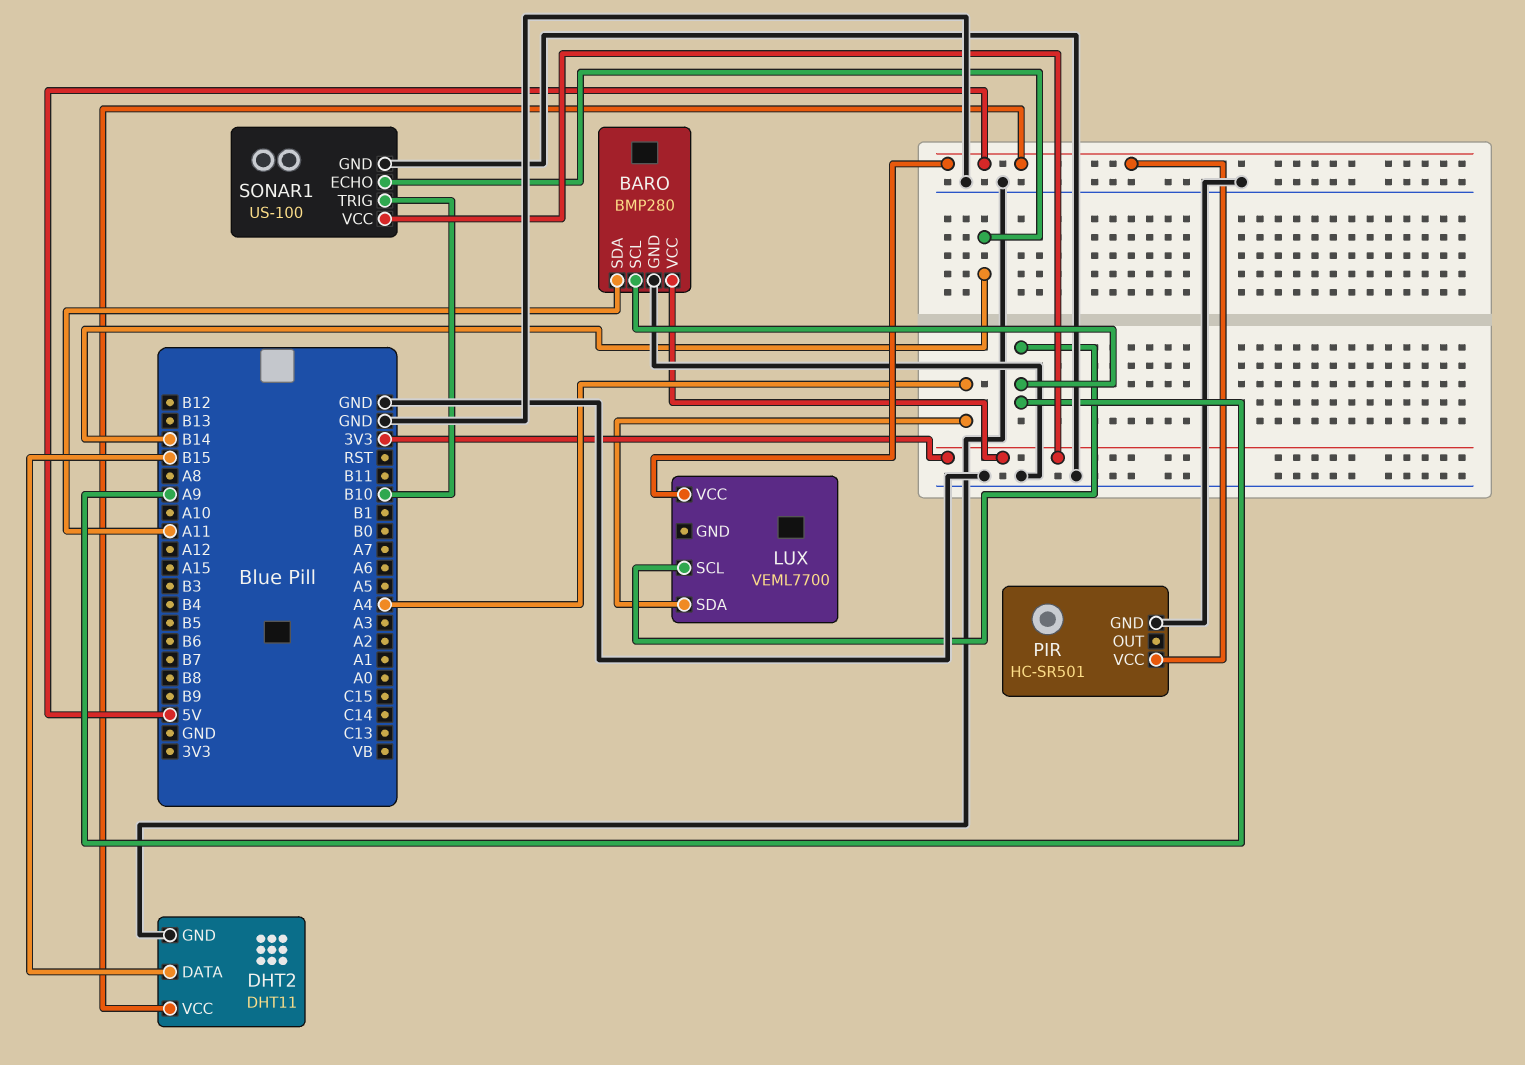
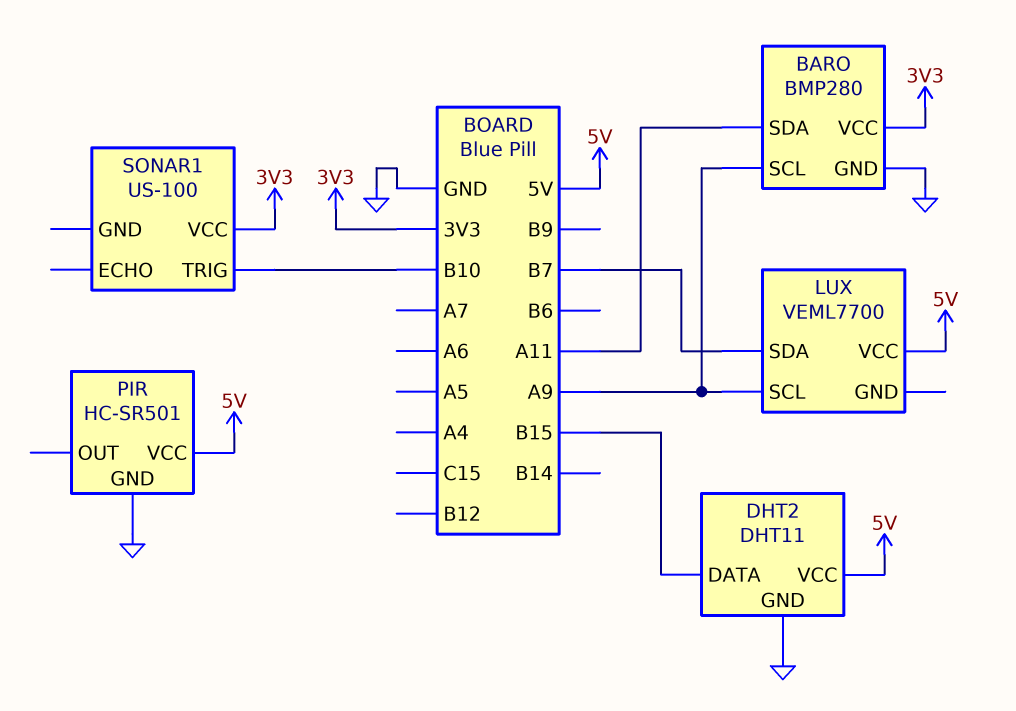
LUX pin SDA: A4 -> B7
SONAR1 pin ECHO: B14 -> none
SONAR1 pin GND: GND -> none

